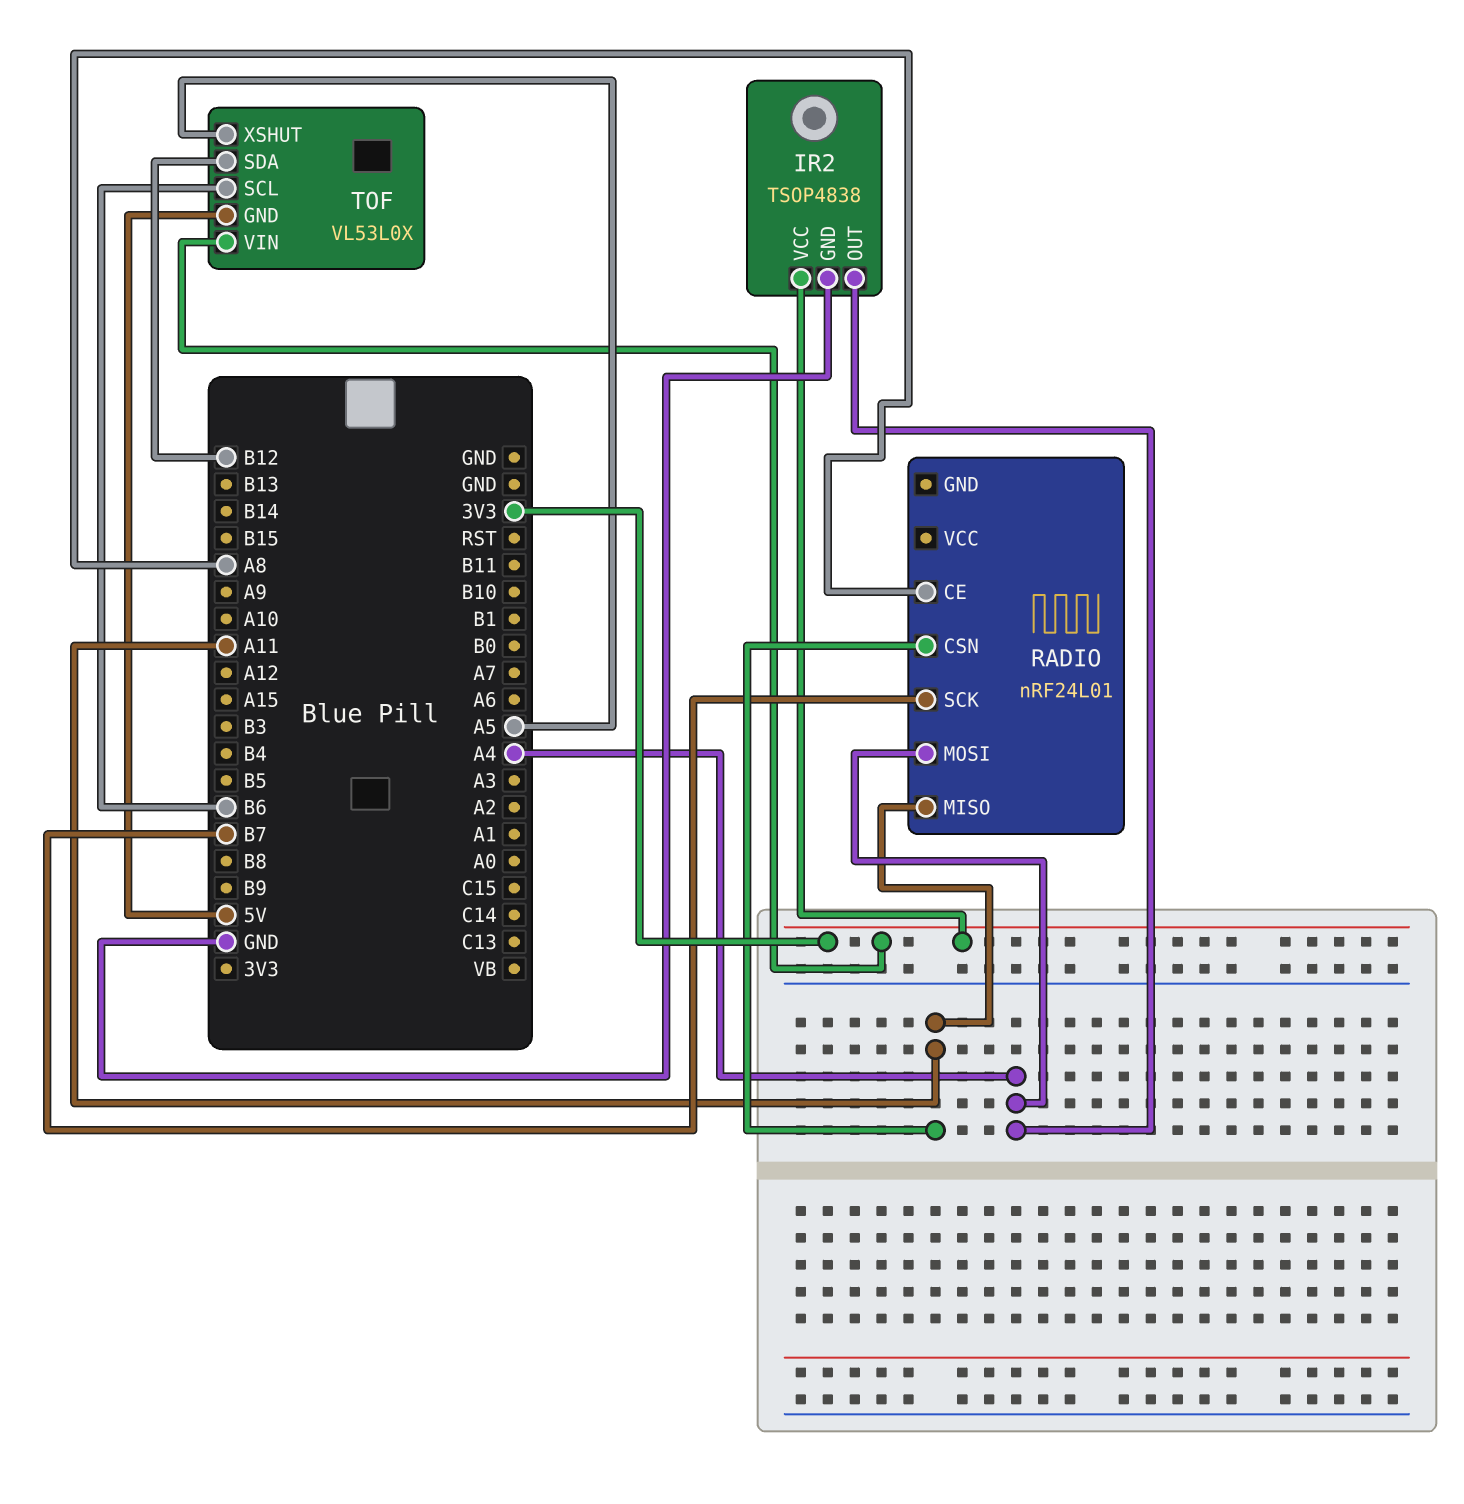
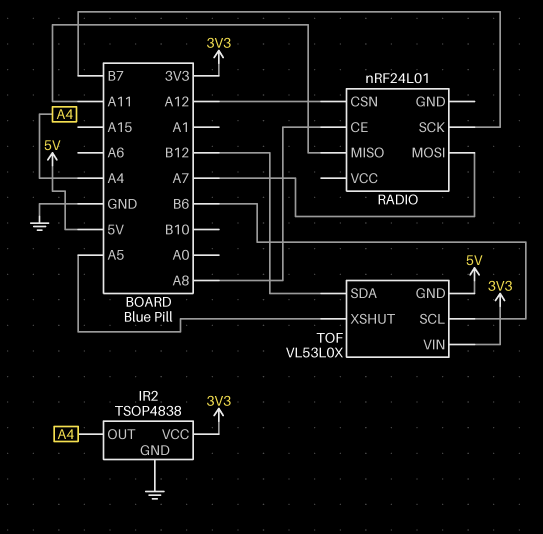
RADIO pin CSN: A11 -> A12
RADIO pin MOSI: A4 -> A7

